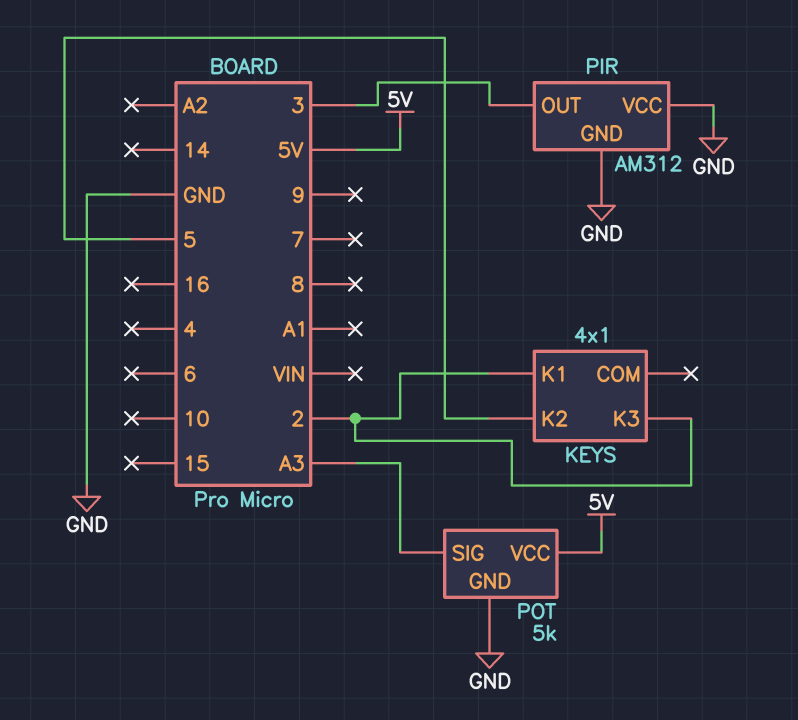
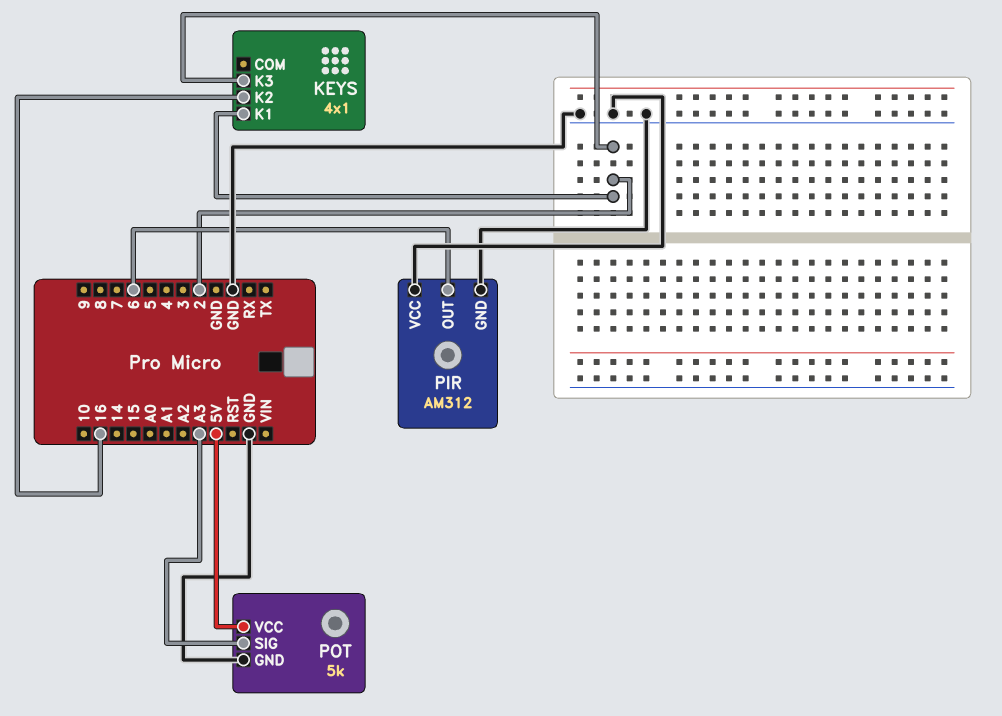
KEYS pin K2: 5 -> 16
PIR pin OUT: 3 -> 6

